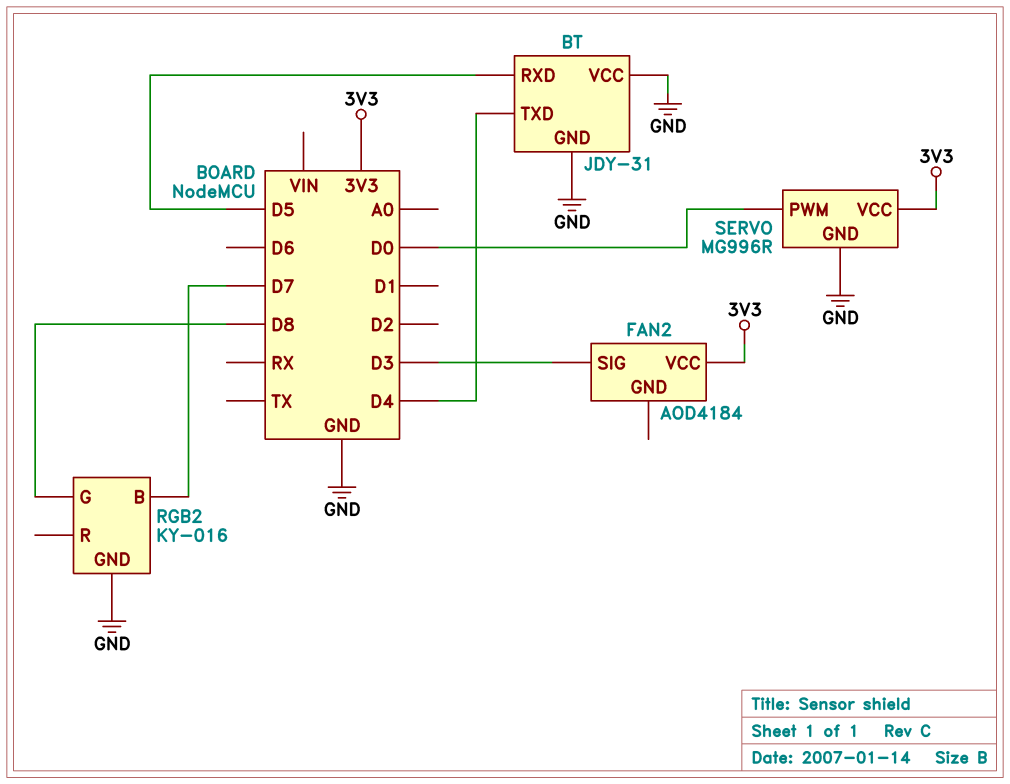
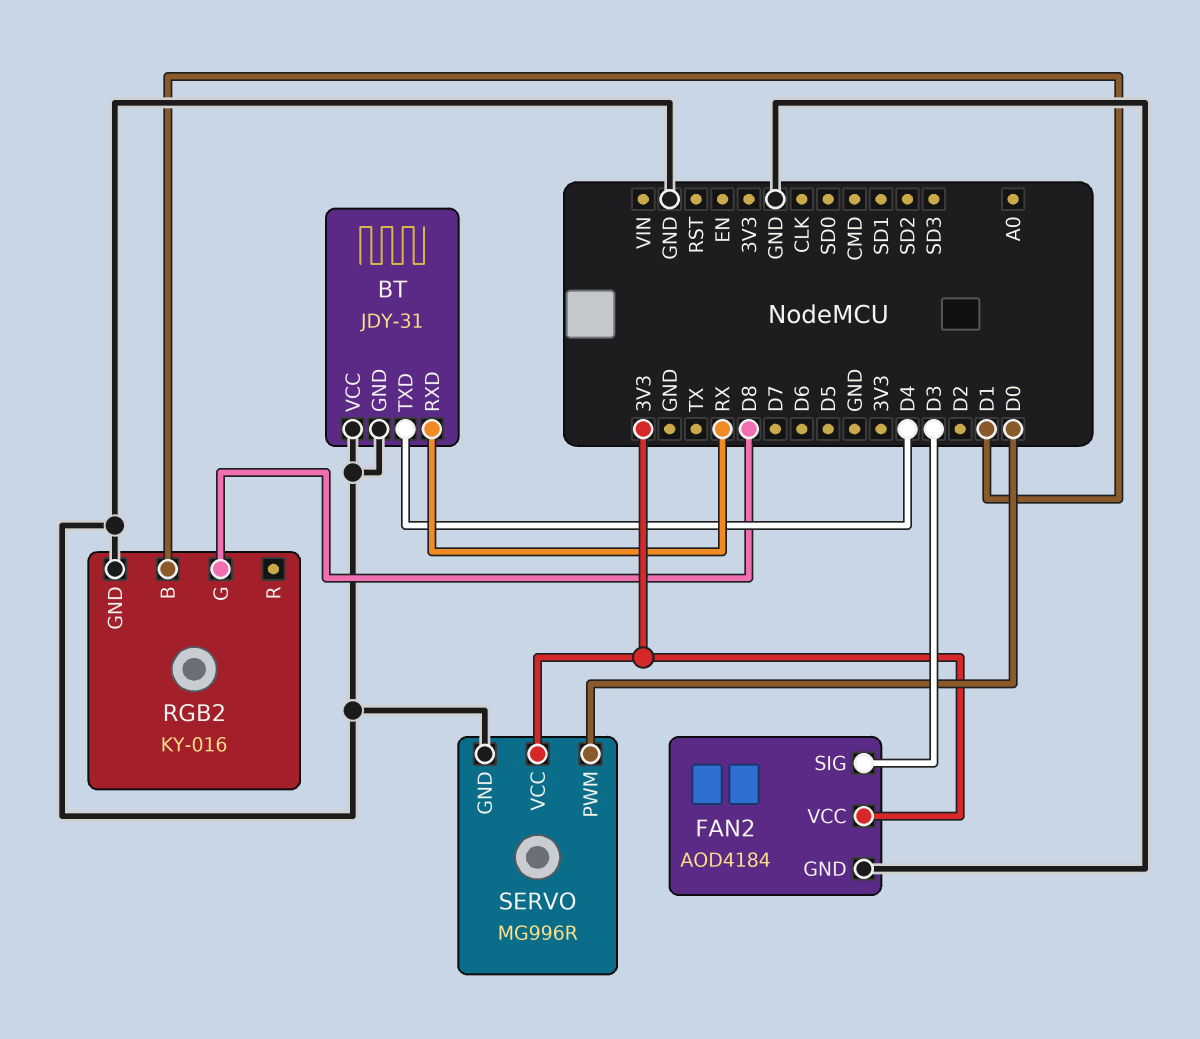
BT pin RXD: D5 -> RX
FAN2 pin GND: none -> GND
RGB2 pin B: D7 -> D1

